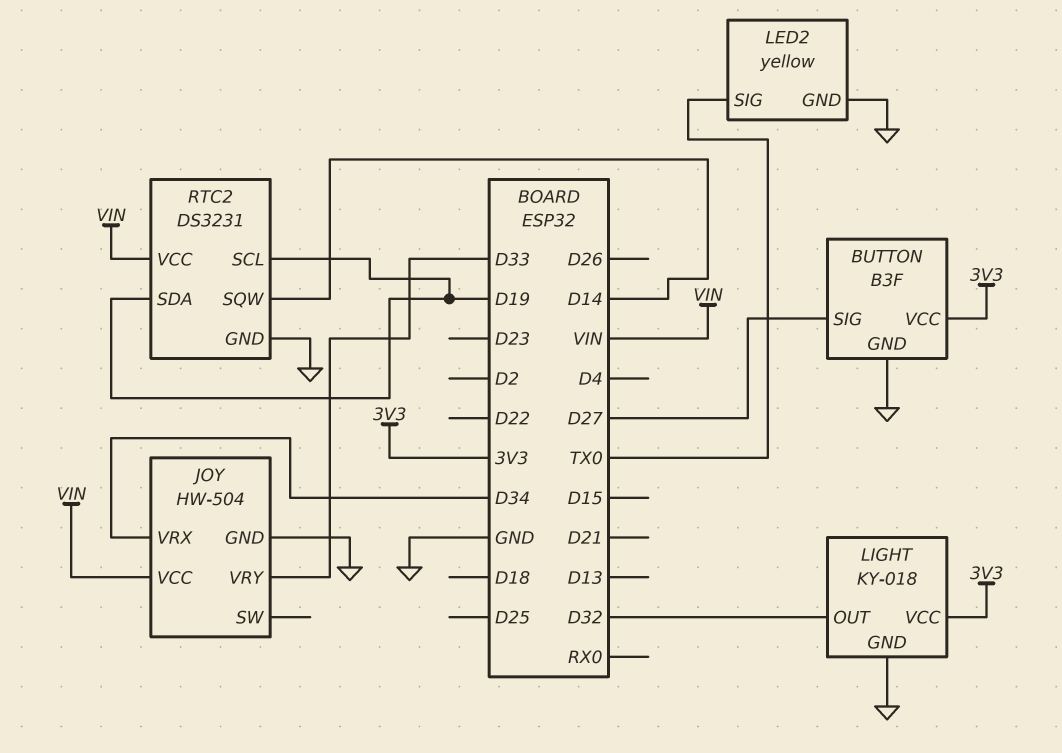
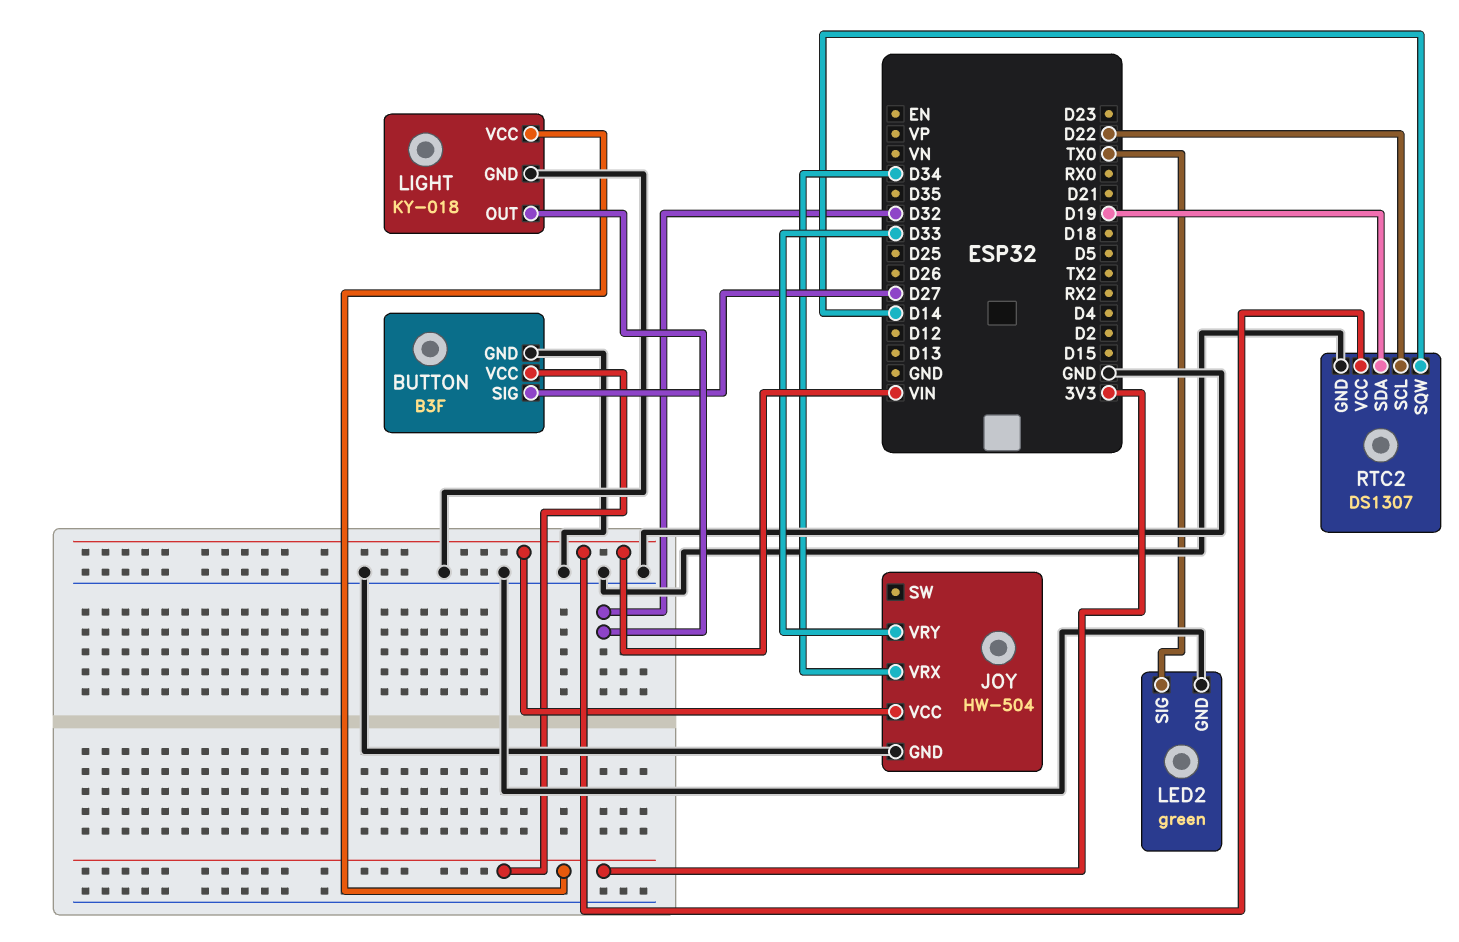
LED2: yellow -> green
RTC2: DS3231 -> DS1307
RTC2 pin SCL: D19 -> D22

